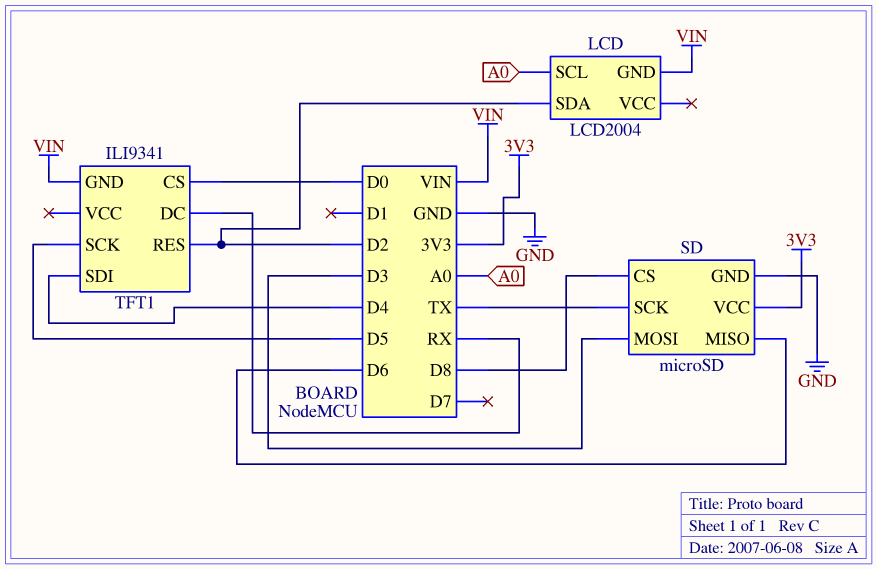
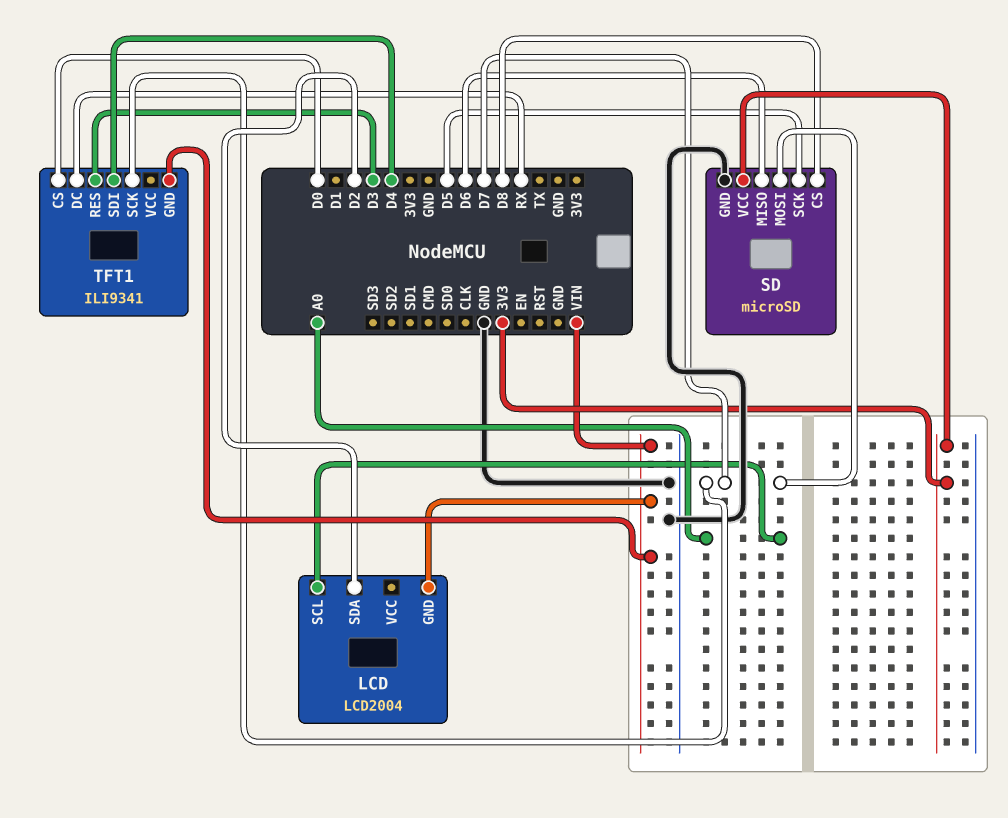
SD pin MOSI: D3 -> D7
SD pin SCK: TX -> D5
TFT1 pin RES: D2 -> D3
TFT1 pin SCK: D5 -> D7

